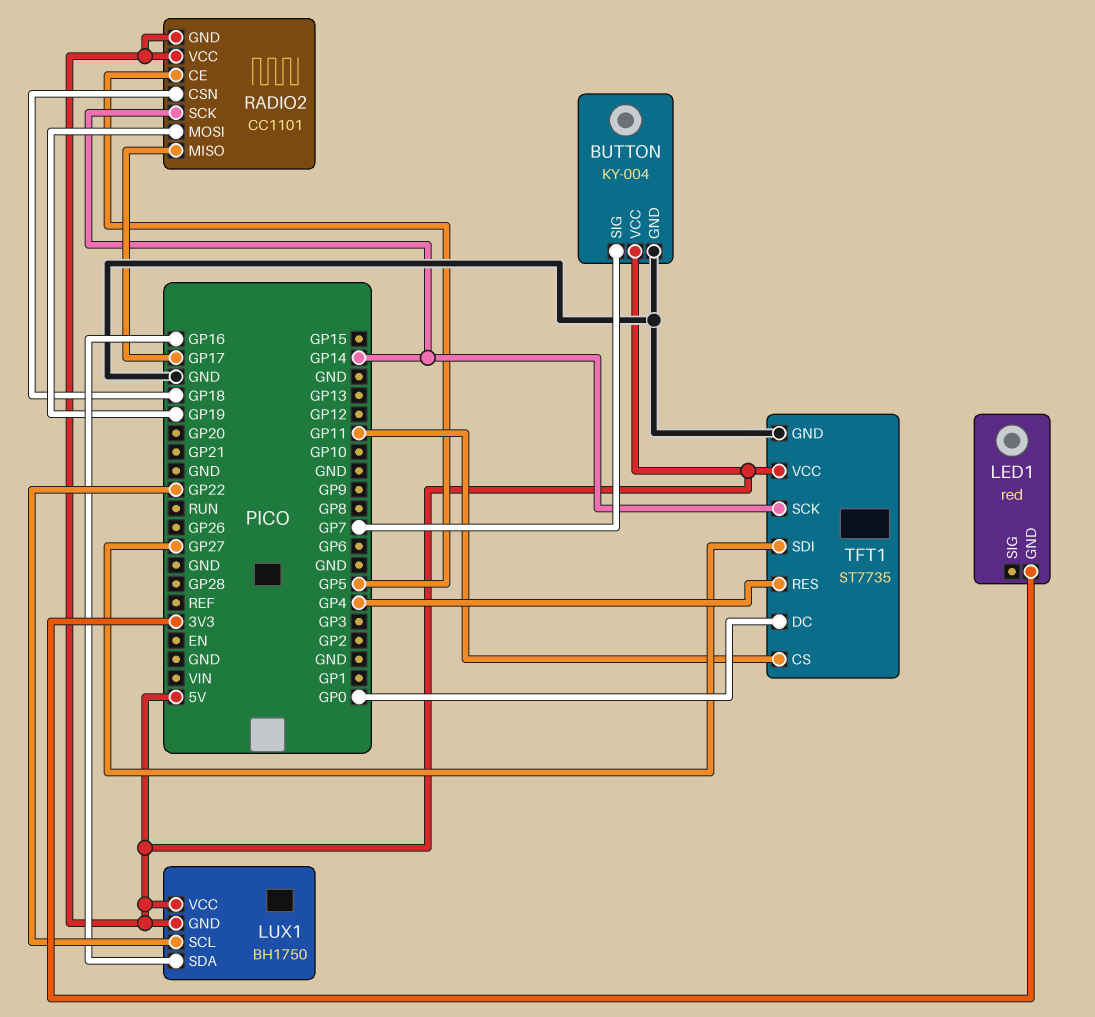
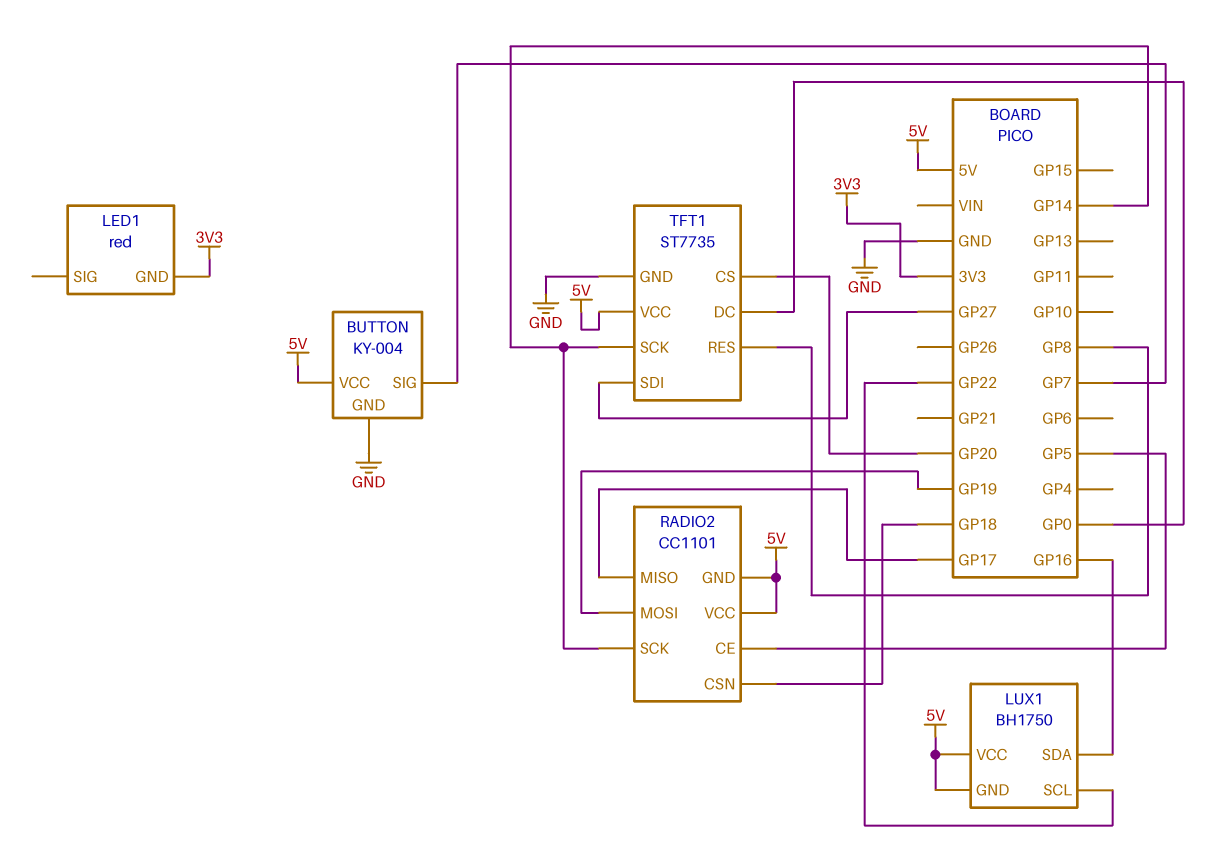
TFT1 pin CS: GP11 -> GP20
TFT1 pin RES: GP4 -> GP8

